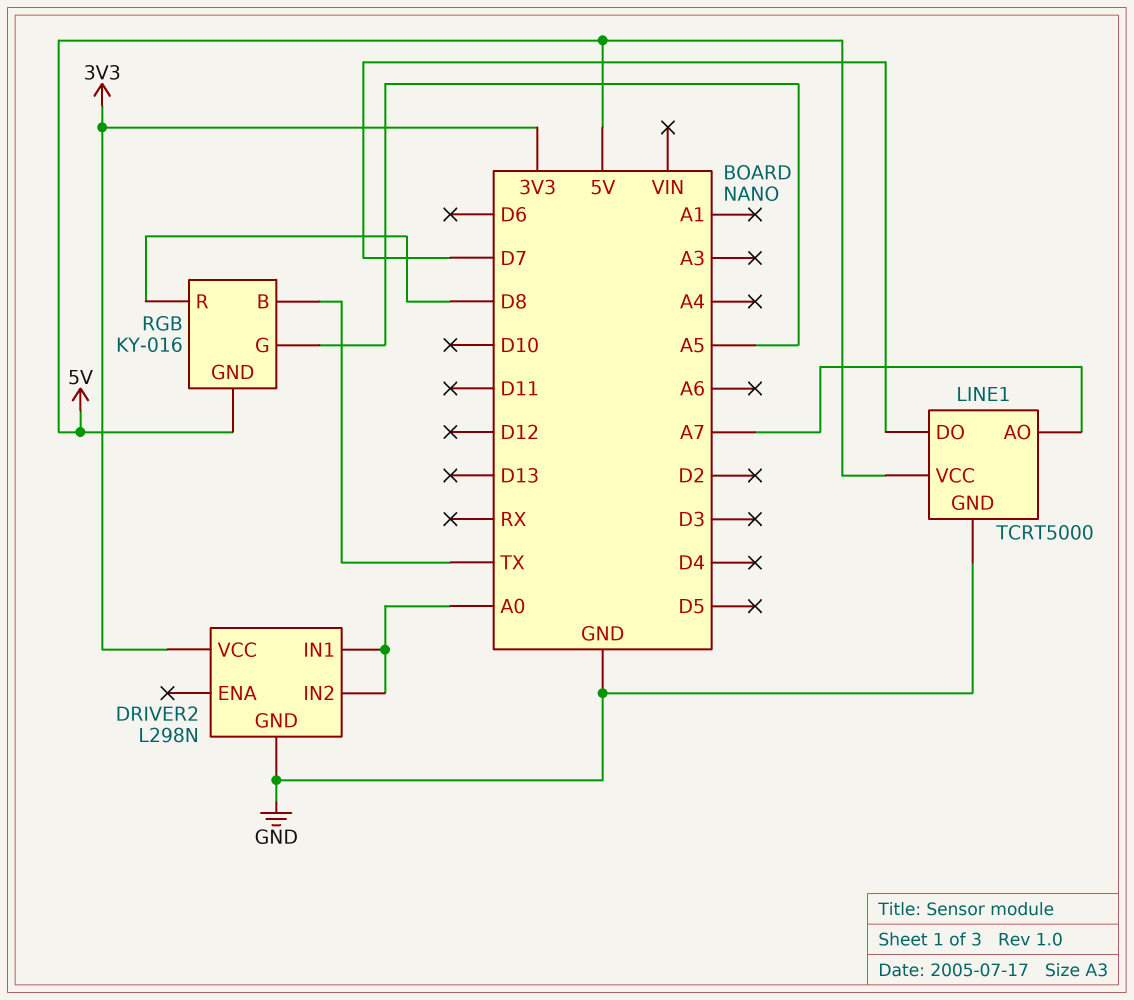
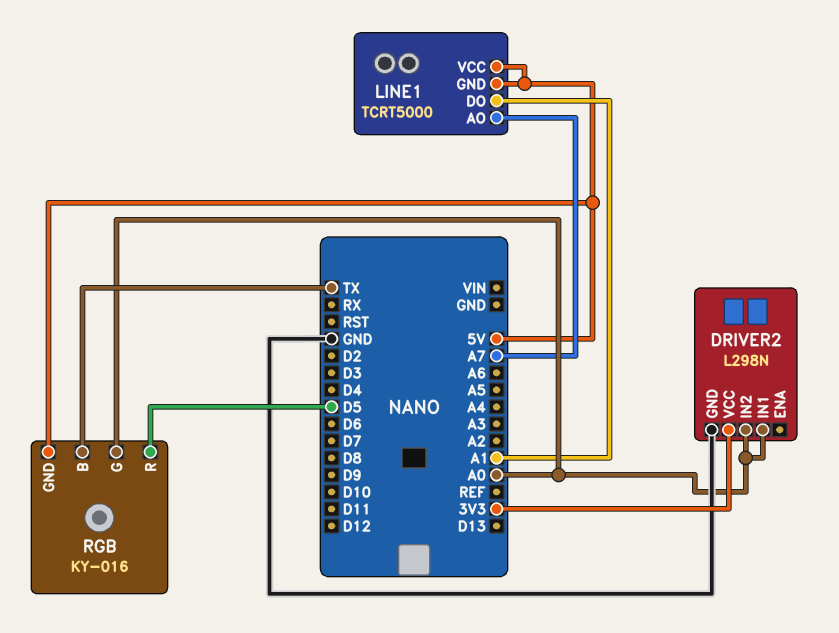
LINE1 pin DO: D7 -> A1
LINE1 pin GND: GND -> 5V
RGB pin G: A5 -> A0
RGB pin R: D8 -> D5

